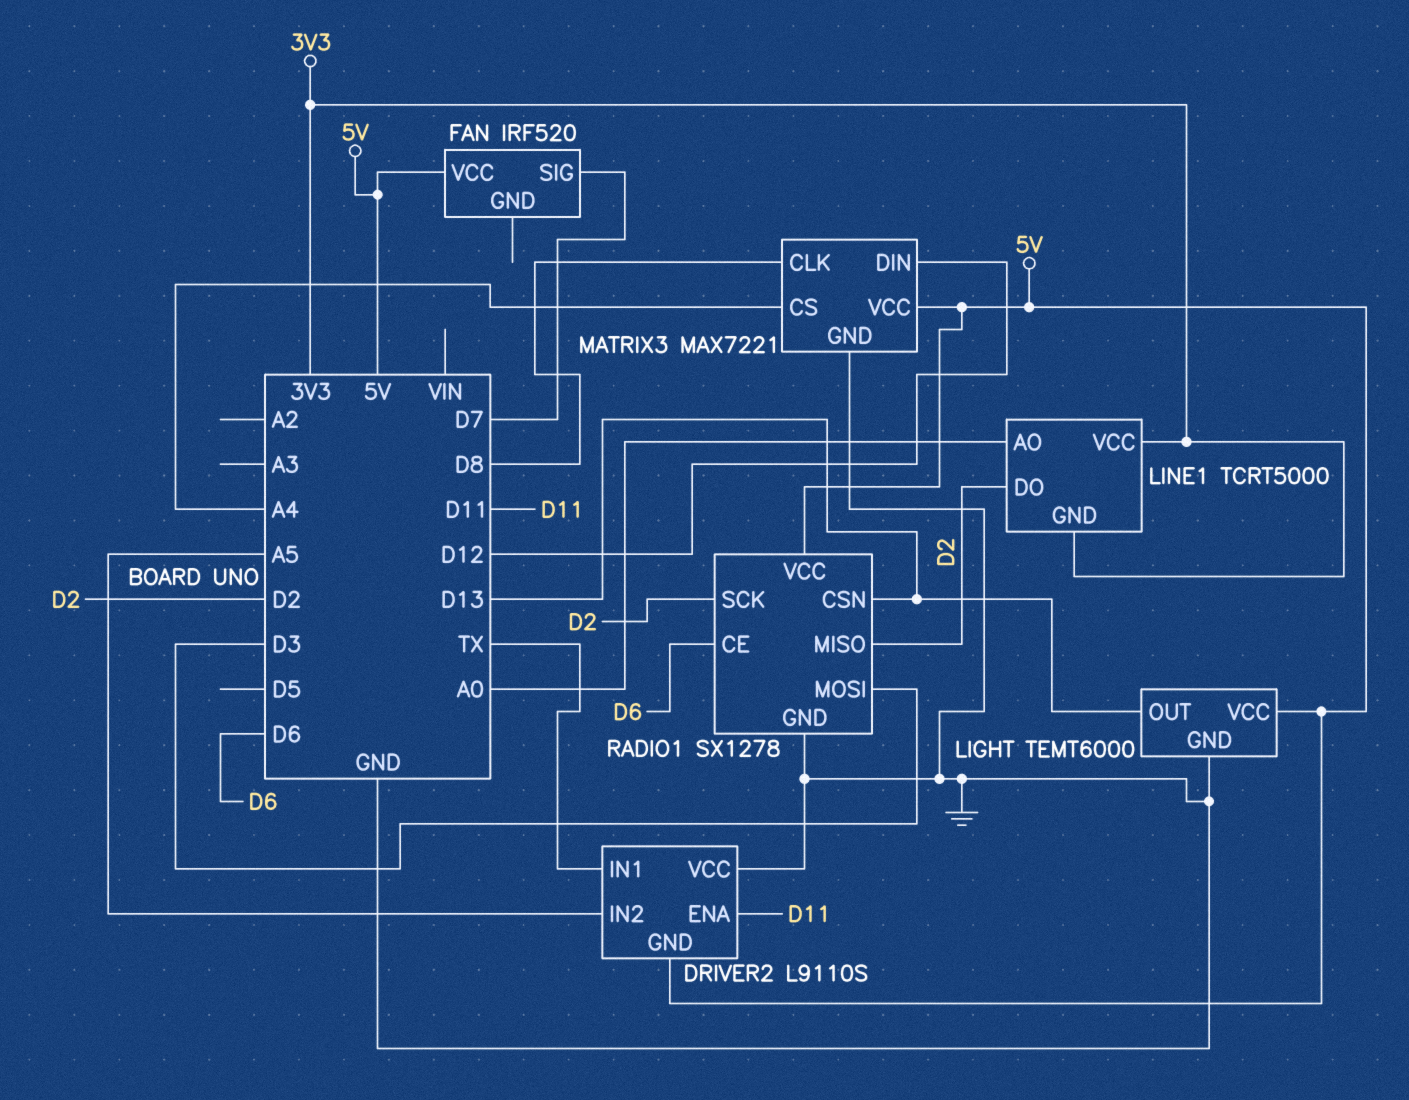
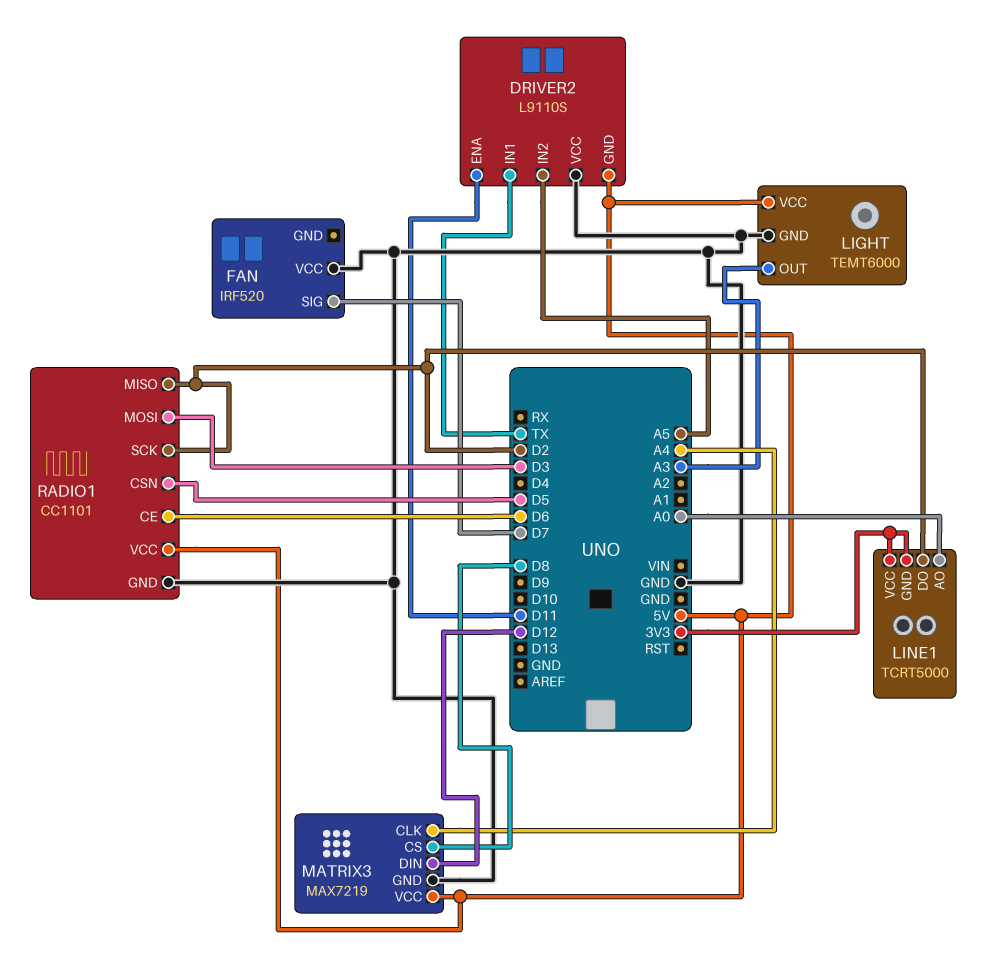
FAN pin VCC: 5V -> GND
LIGHT pin OUT: D13 -> A3
MATRIX3: MAX7221 -> MAX7219
MATRIX3 pin CLK: D8 -> A4
MATRIX3 pin CS: A4 -> D8
RADIO1: SX1278 -> CC1101
RADIO1 pin CSN: D13 -> D5

